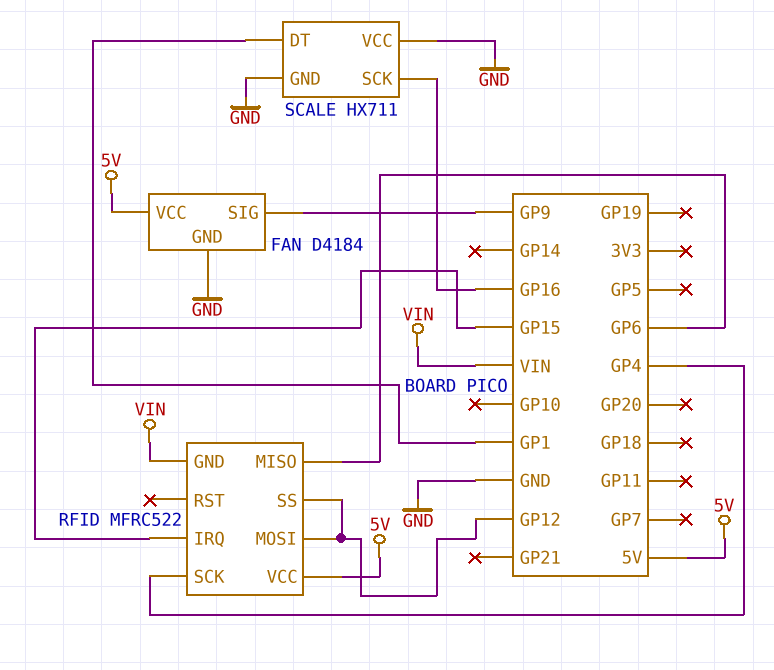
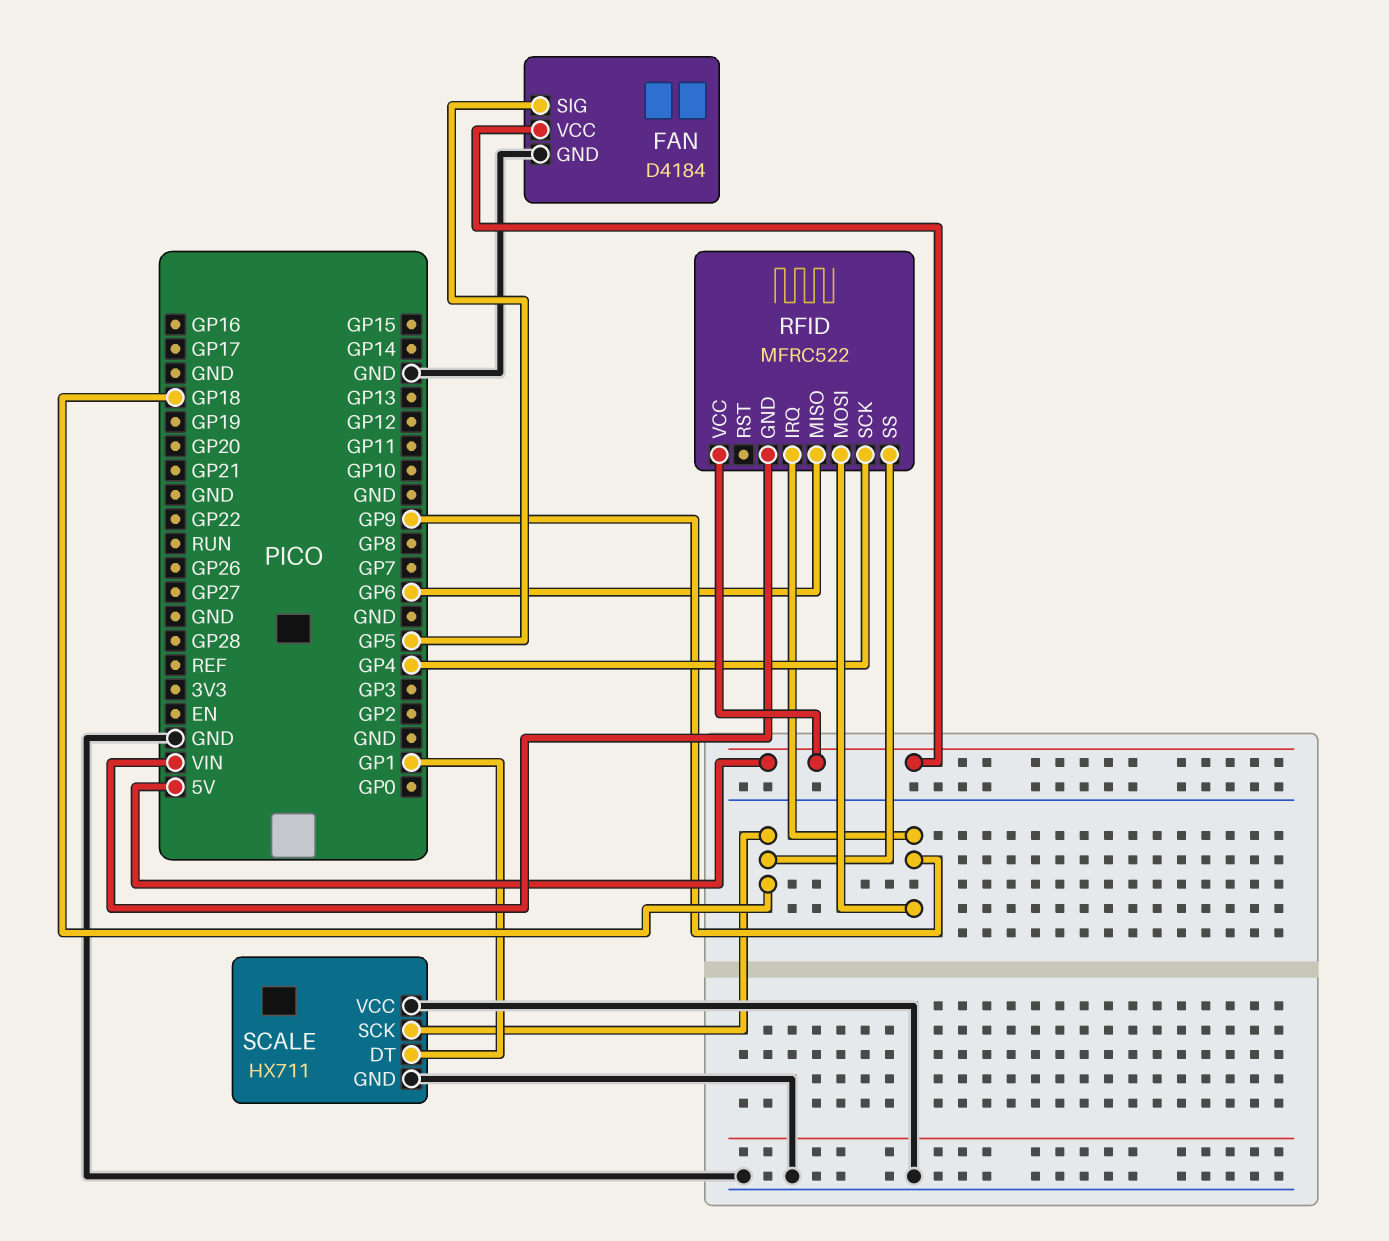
FAN pin SIG: GP9 -> GP5
RFID pin IRQ: GP15 -> GP9
RFID pin MOSI: GP12 -> GP9
RFID pin SS: GP12 -> GP18
SCALE pin SCK: GP16 -> GP18

